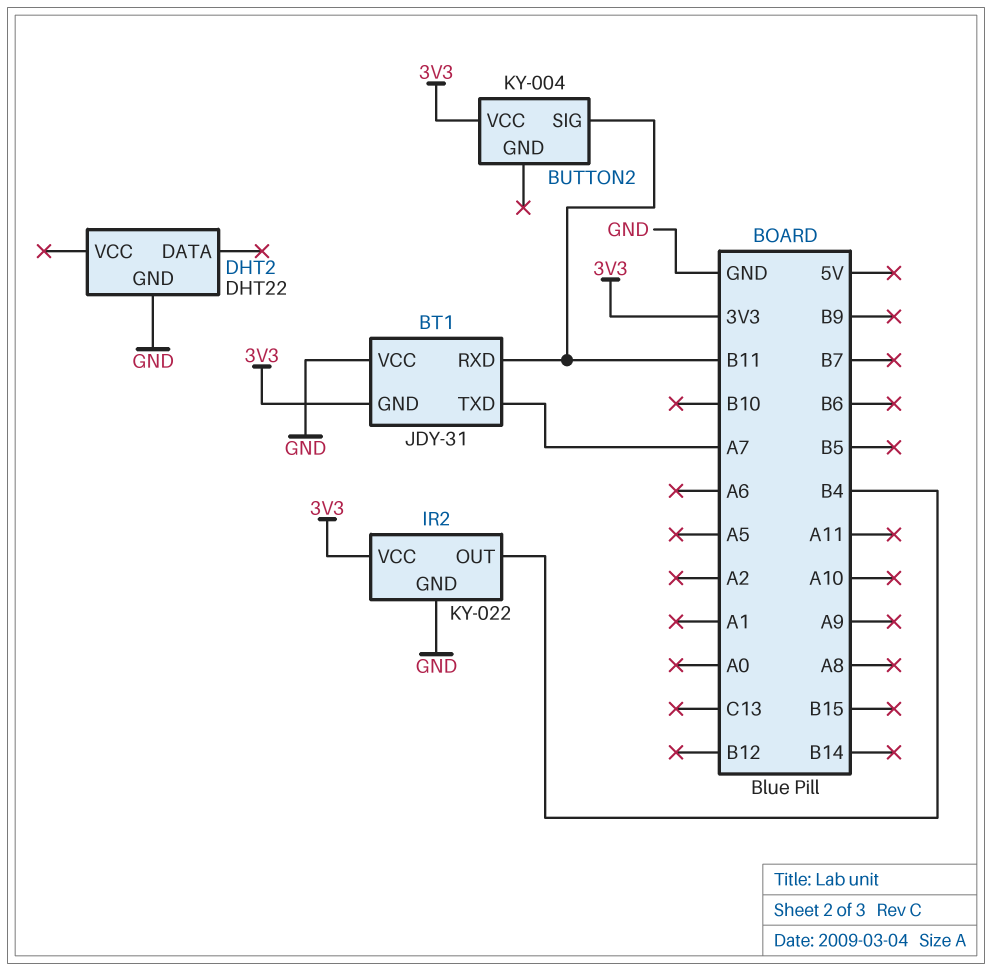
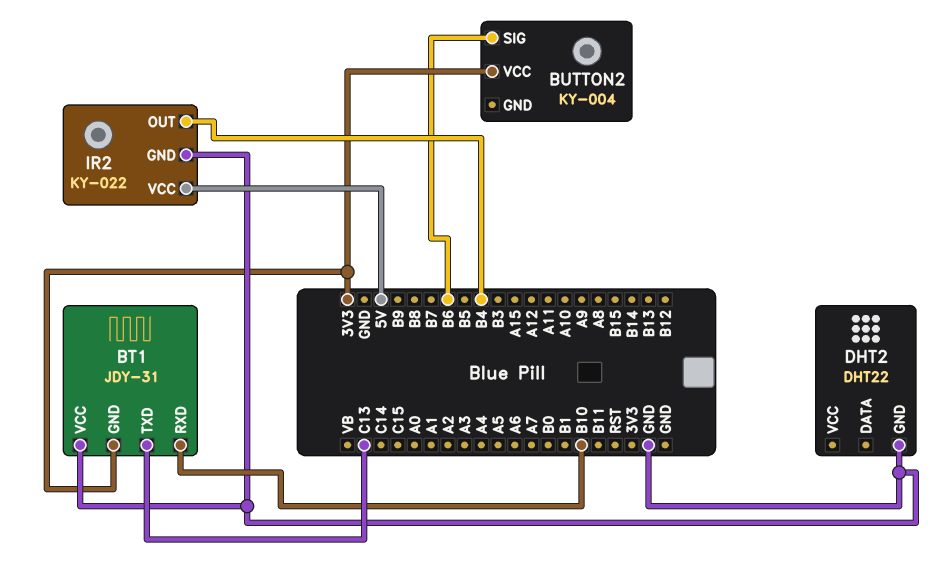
BT1 pin RXD: B11 -> B10
BT1 pin TXD: A7 -> C13
BUTTON2 pin SIG: B11 -> B6
IR2 pin VCC: 3V3 -> 5V

